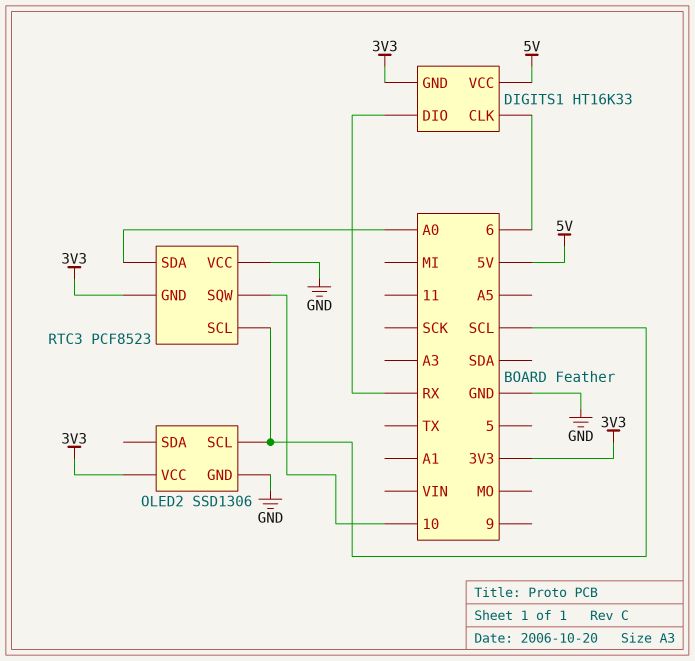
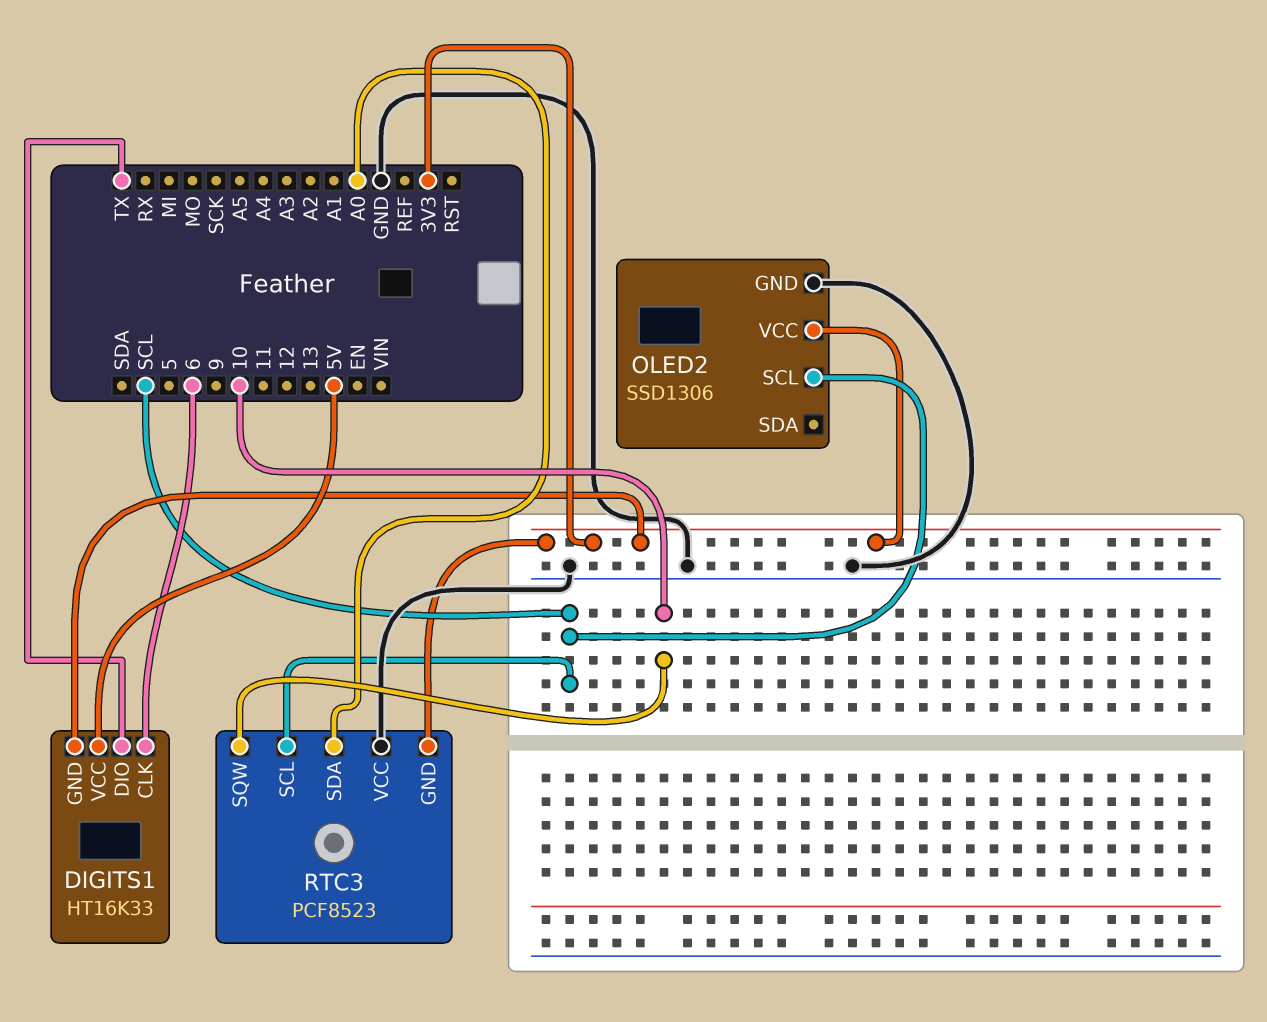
DIGITS1 pin DIO: RX -> TX

